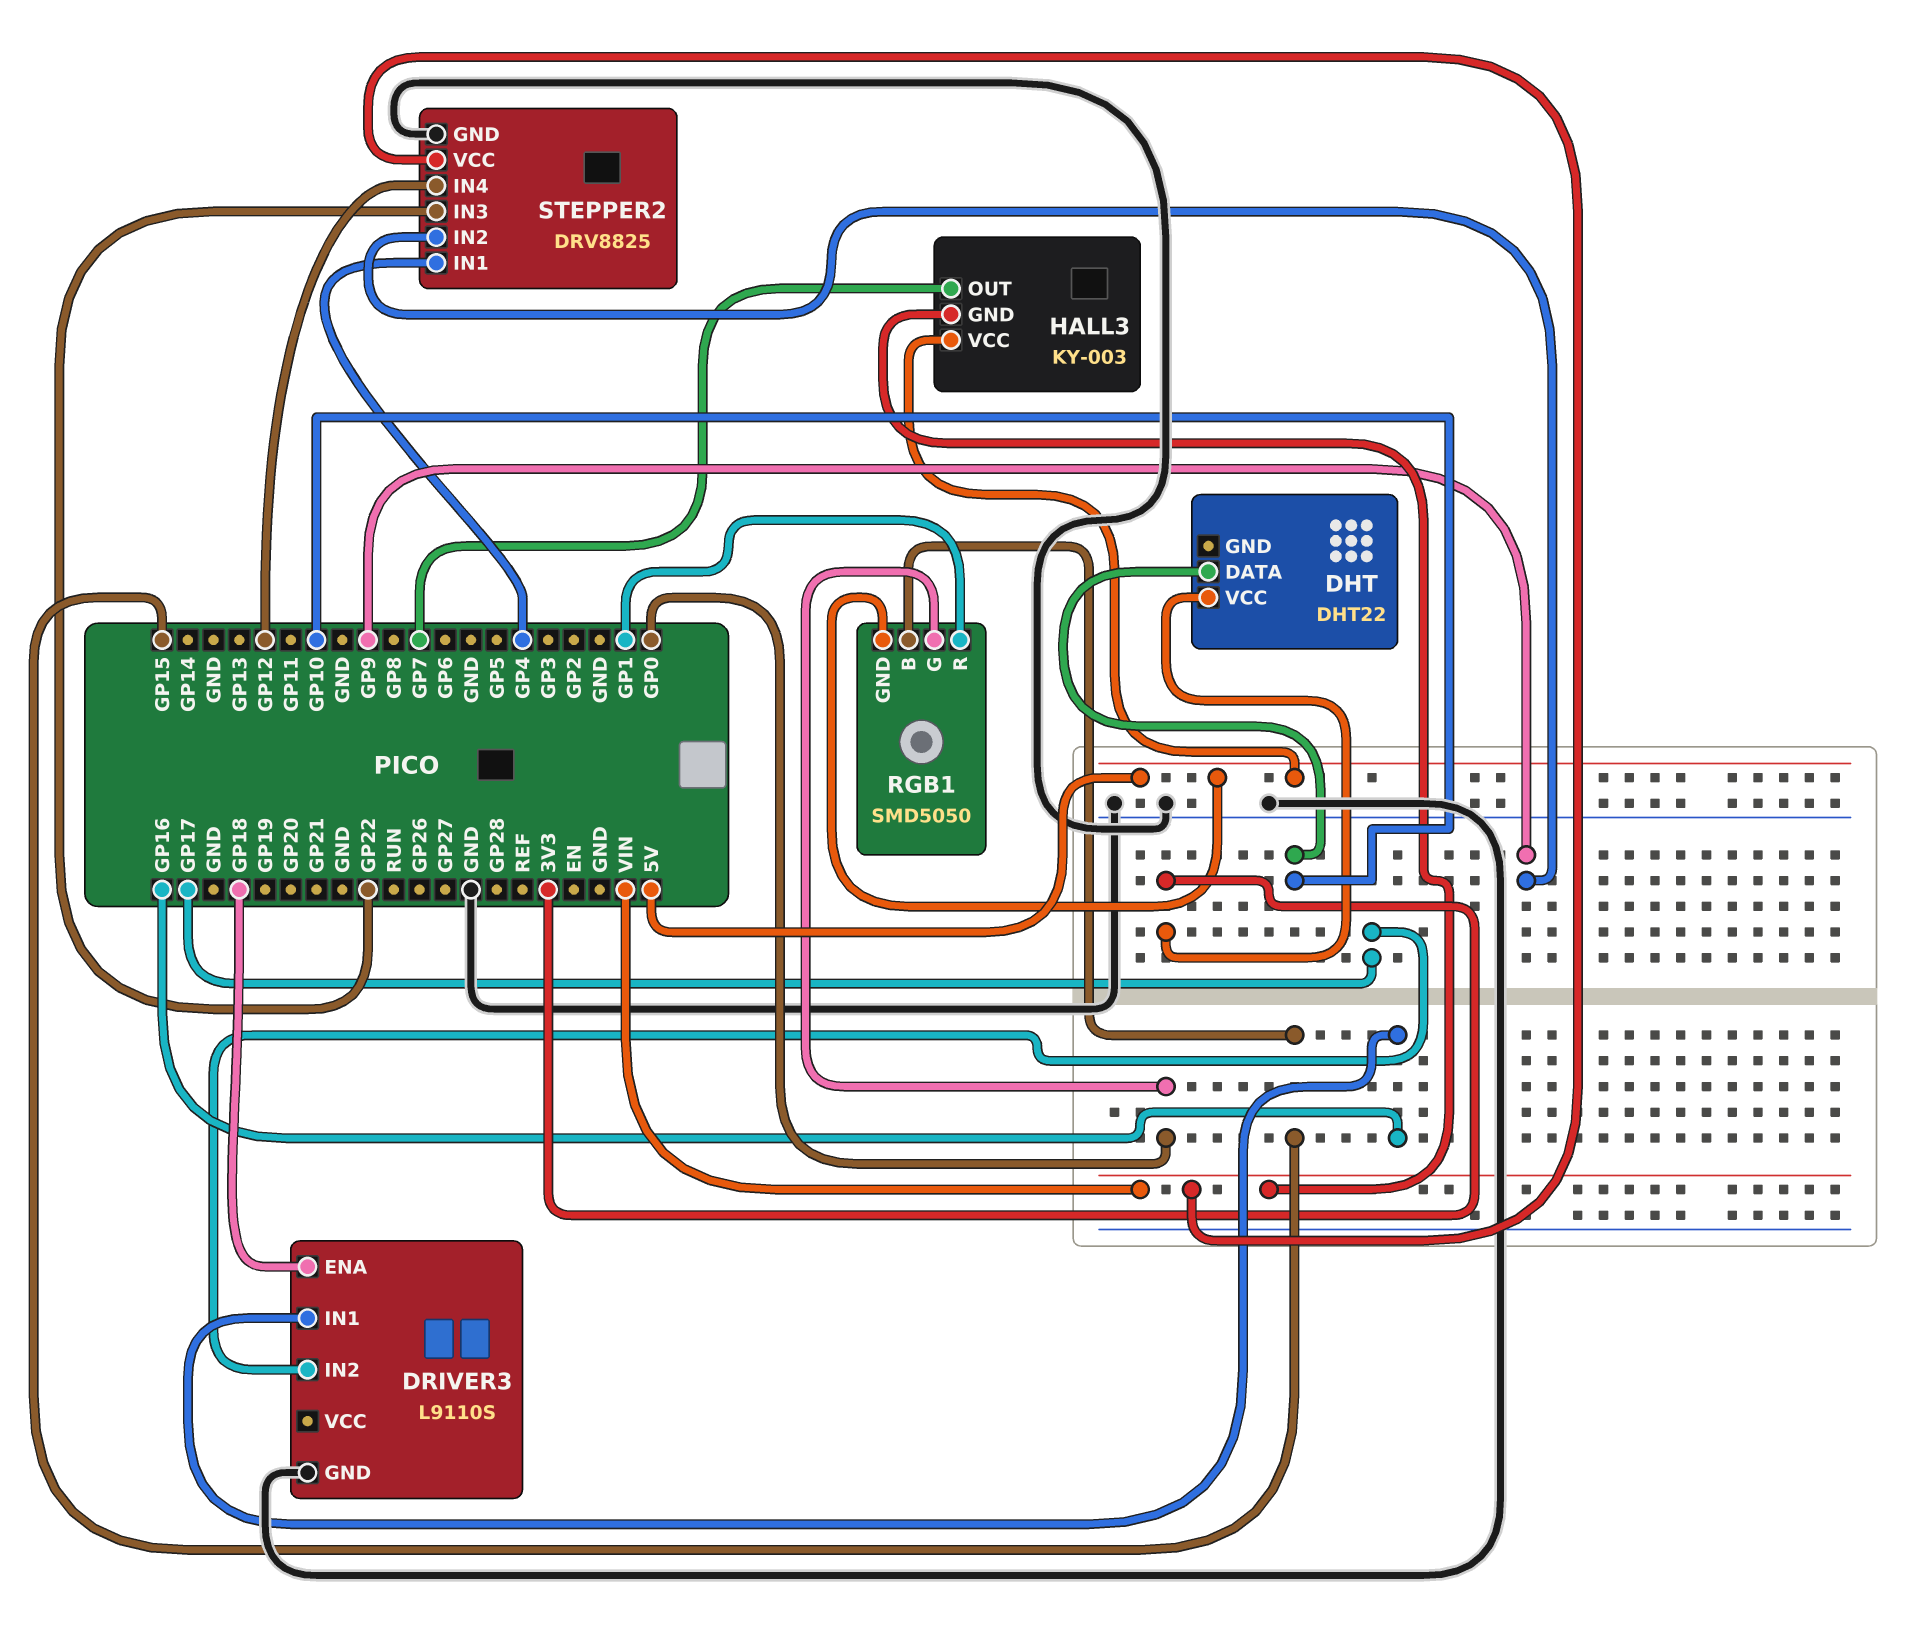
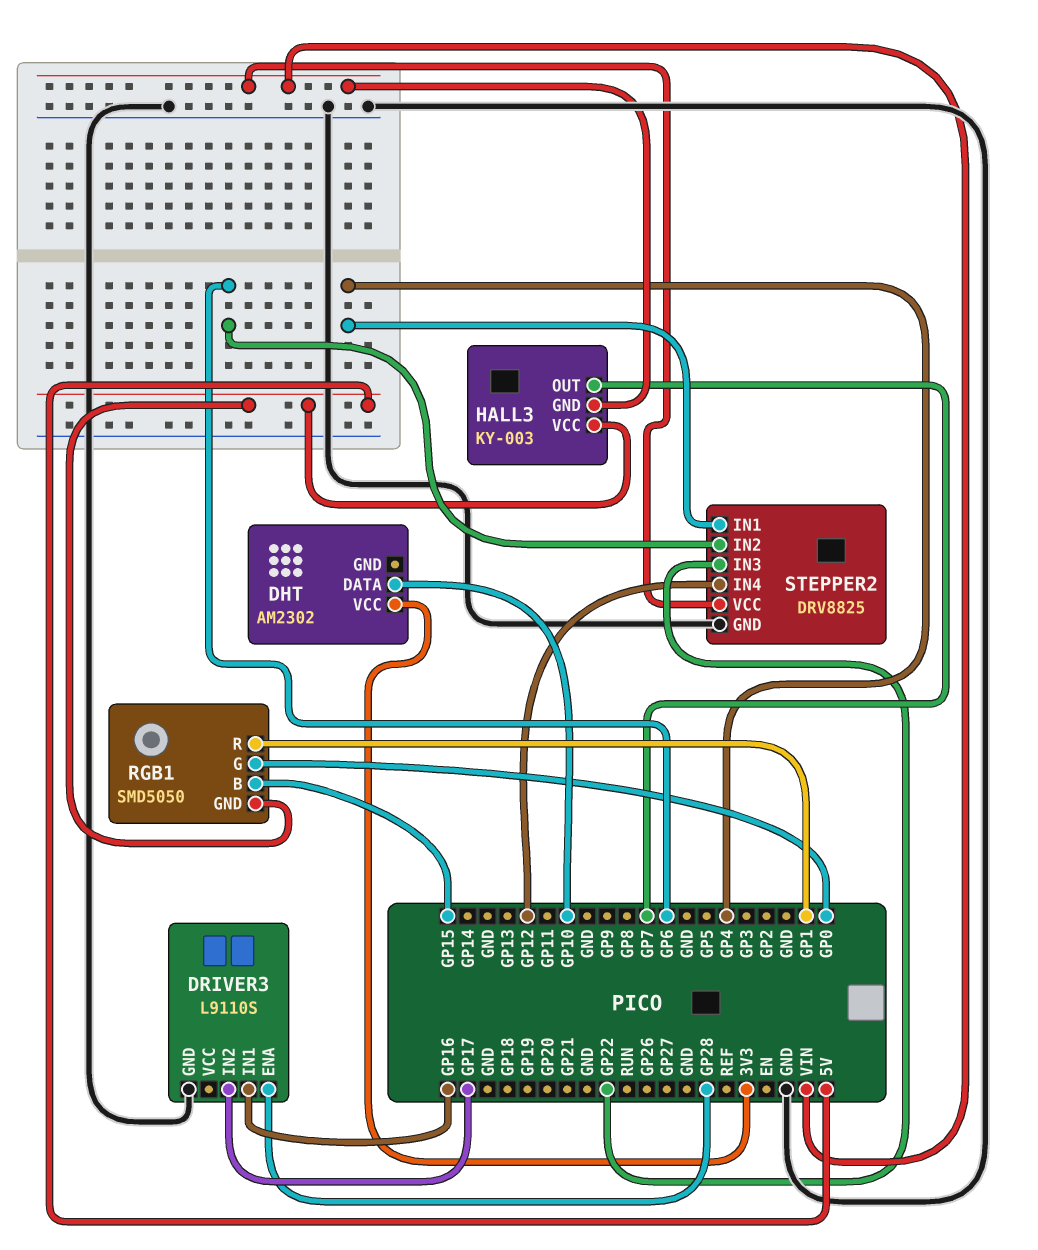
DHT: DHT22 -> AM2302
DRIVER3 pin ENA: GP18 -> GP28
STEPPER2 pin IN2: GP9 -> GP6

